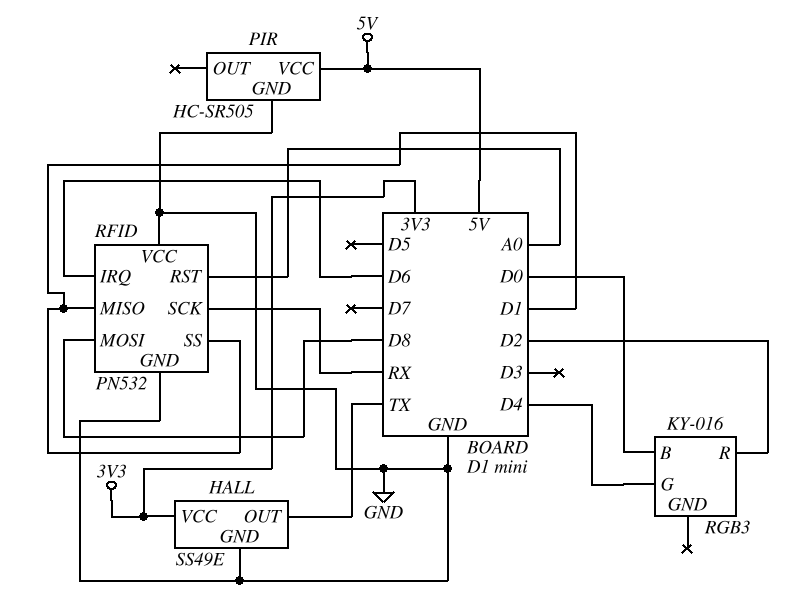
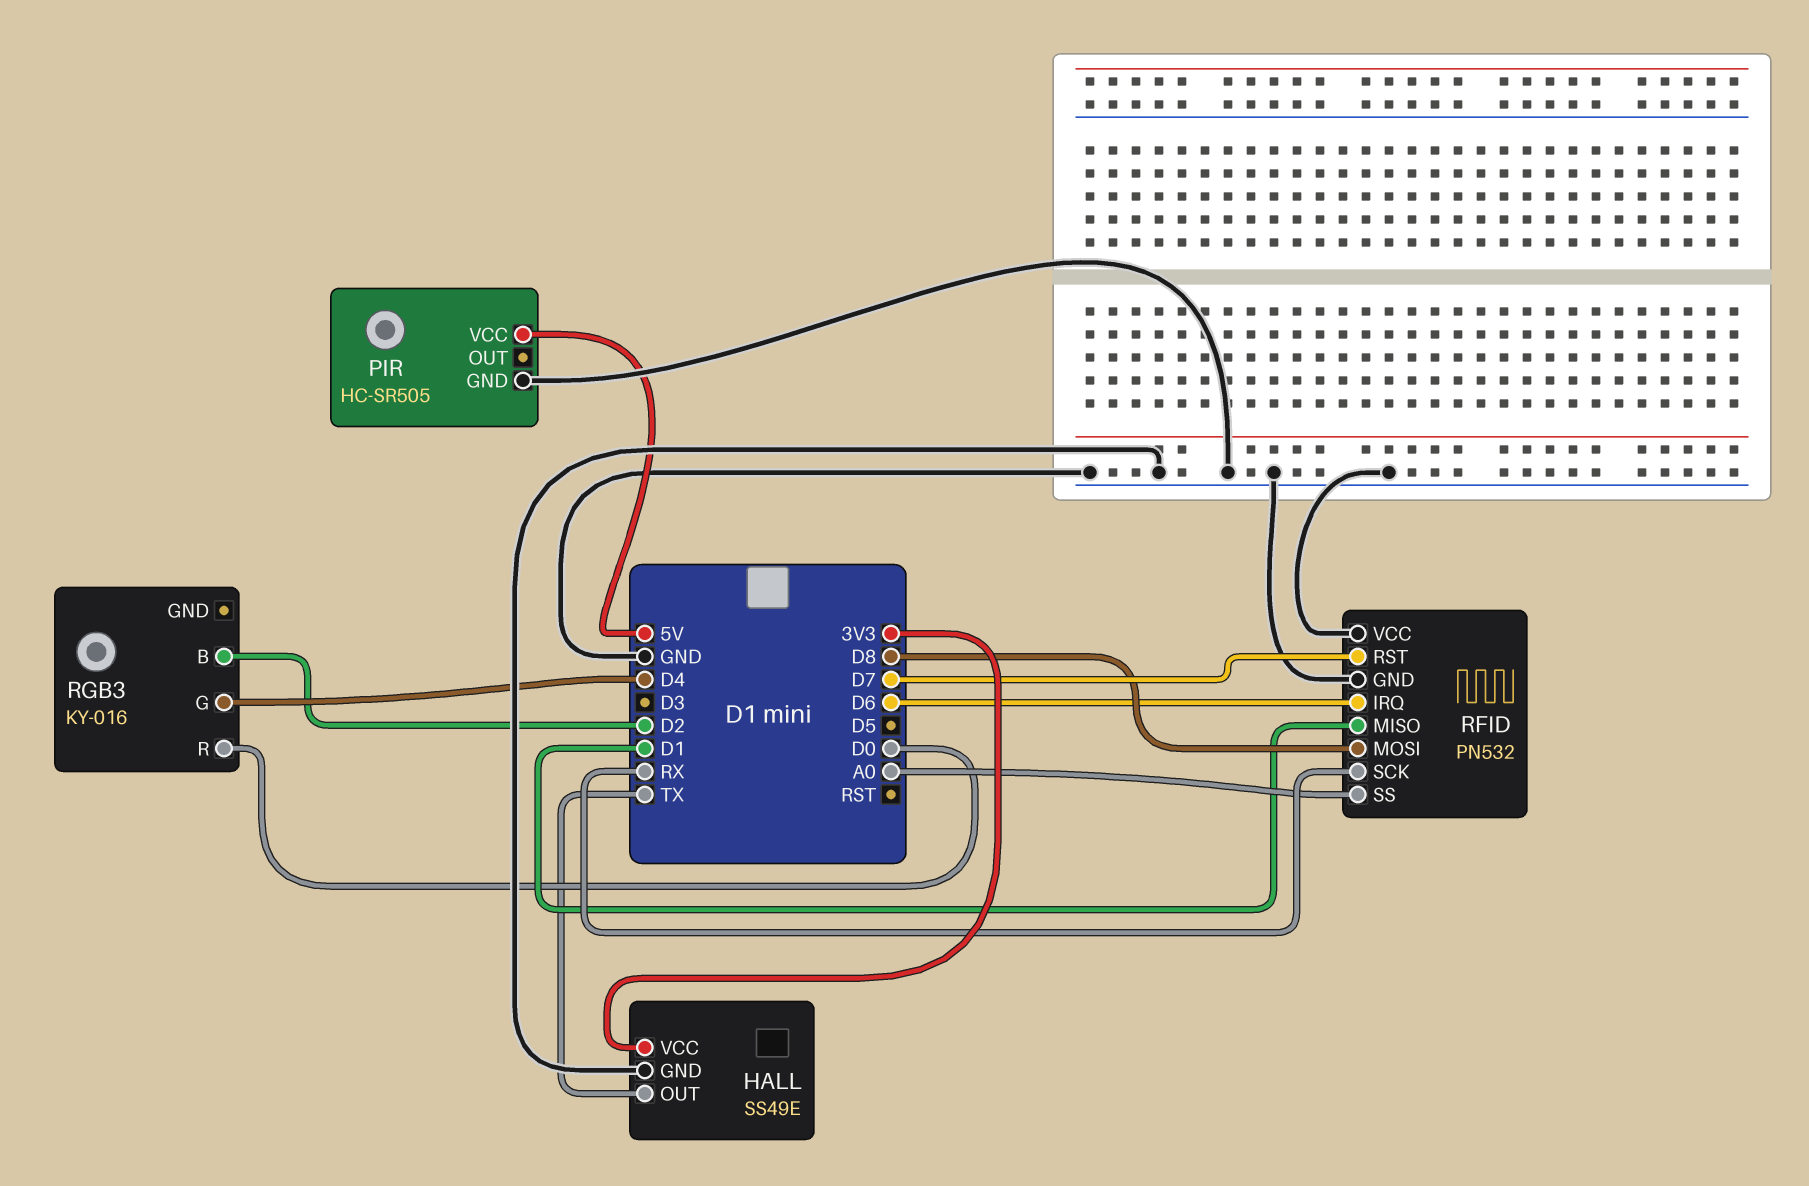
RFID pin RST: A0 -> D7
RFID pin SS: D1 -> A0
RGB3 pin B: D0 -> D2
RGB3 pin R: D2 -> D0

